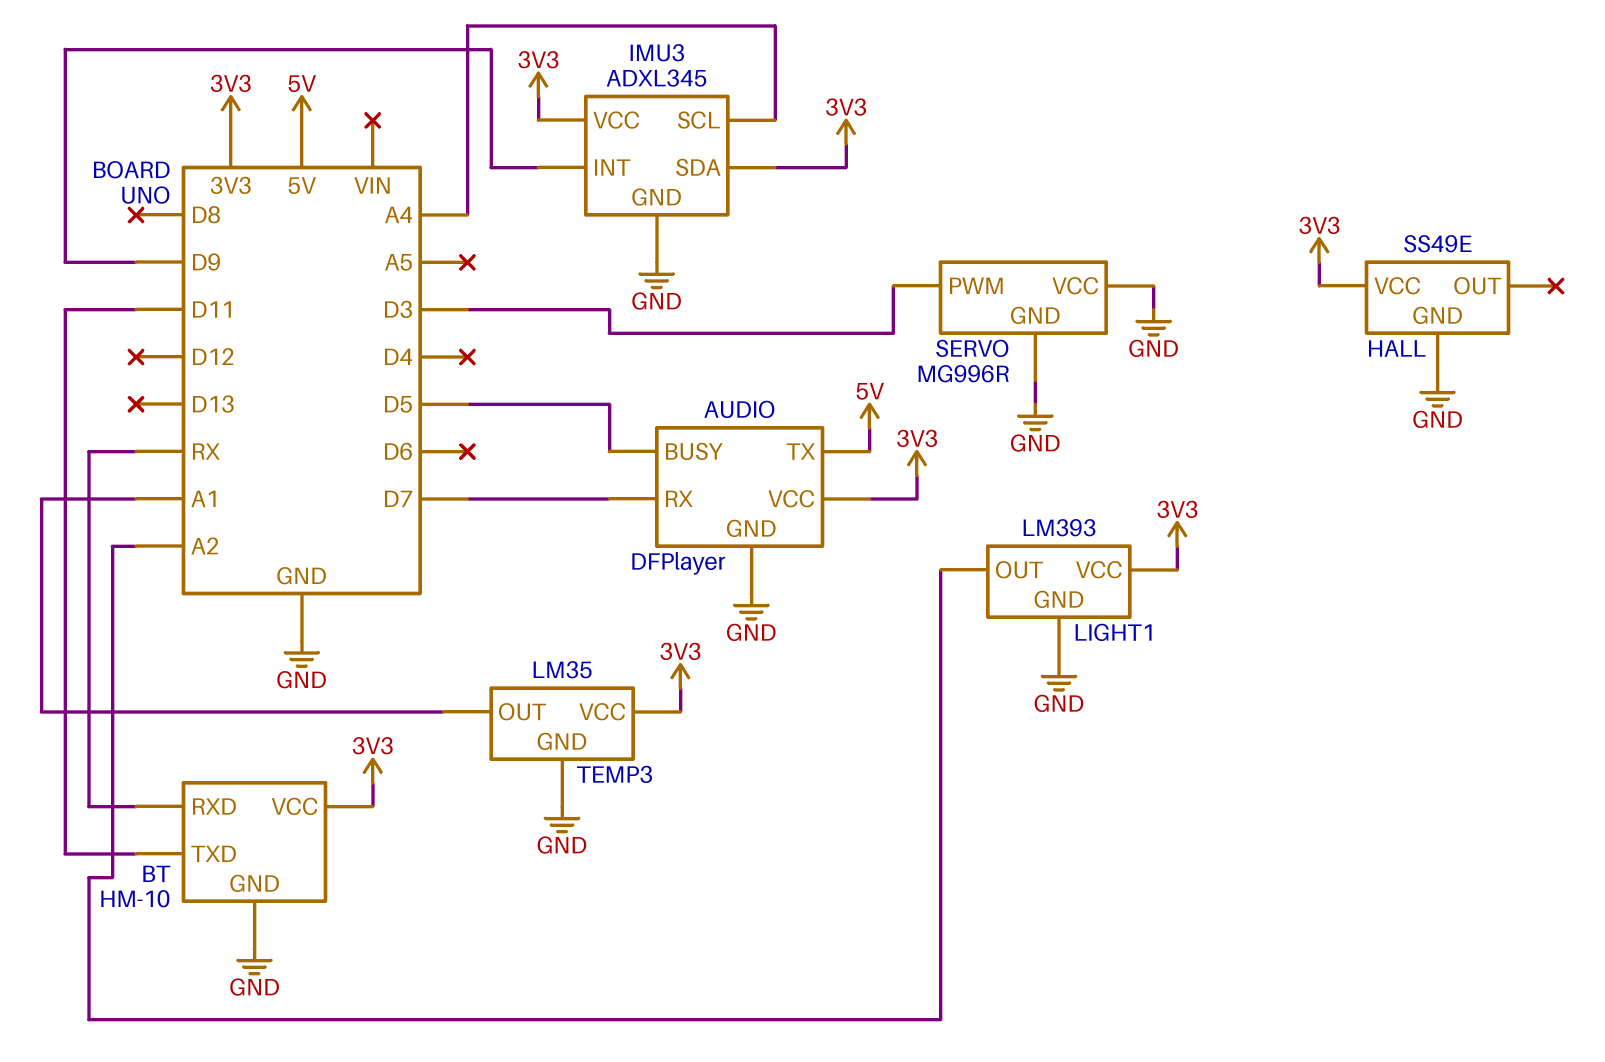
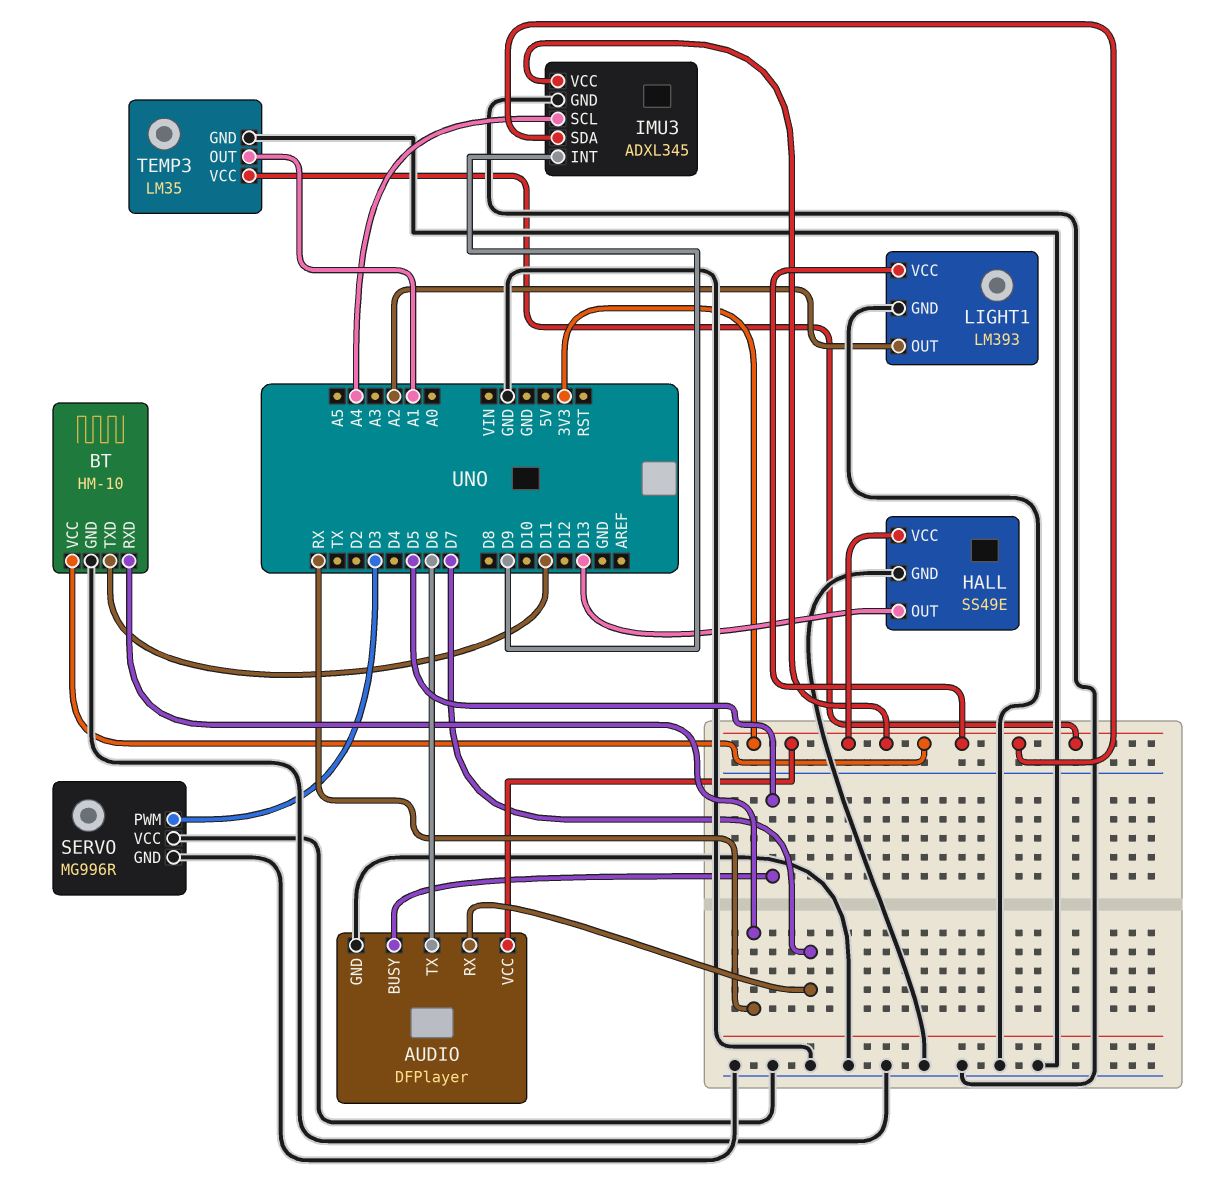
AUDIO pin TX: 5V -> D6
HALL pin OUT: none -> D13

